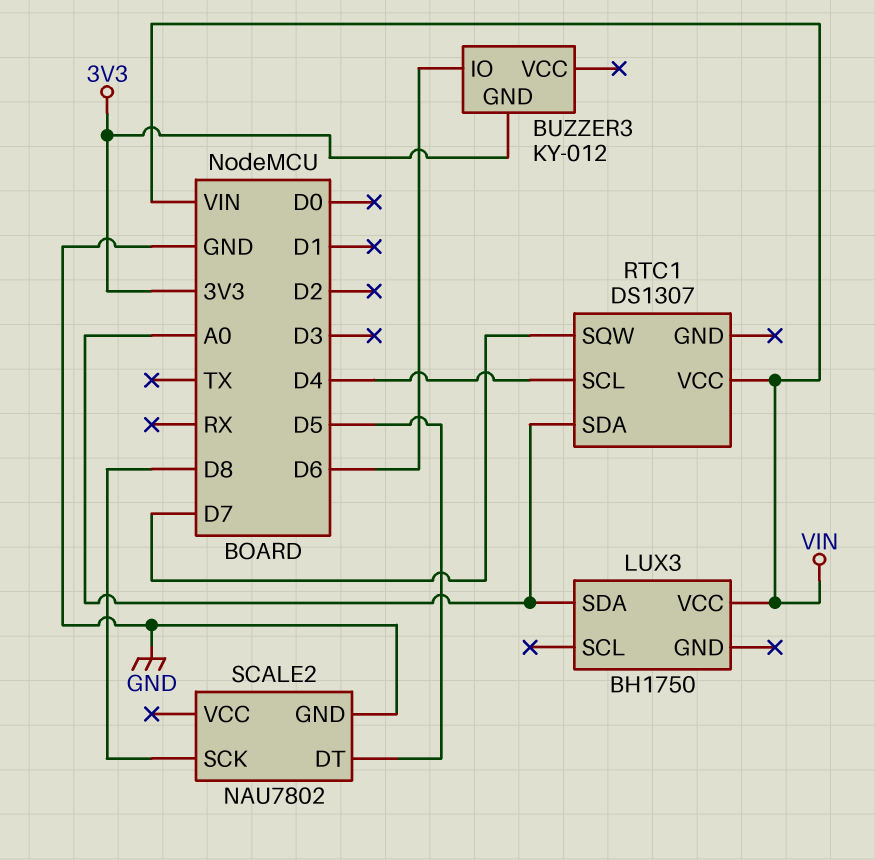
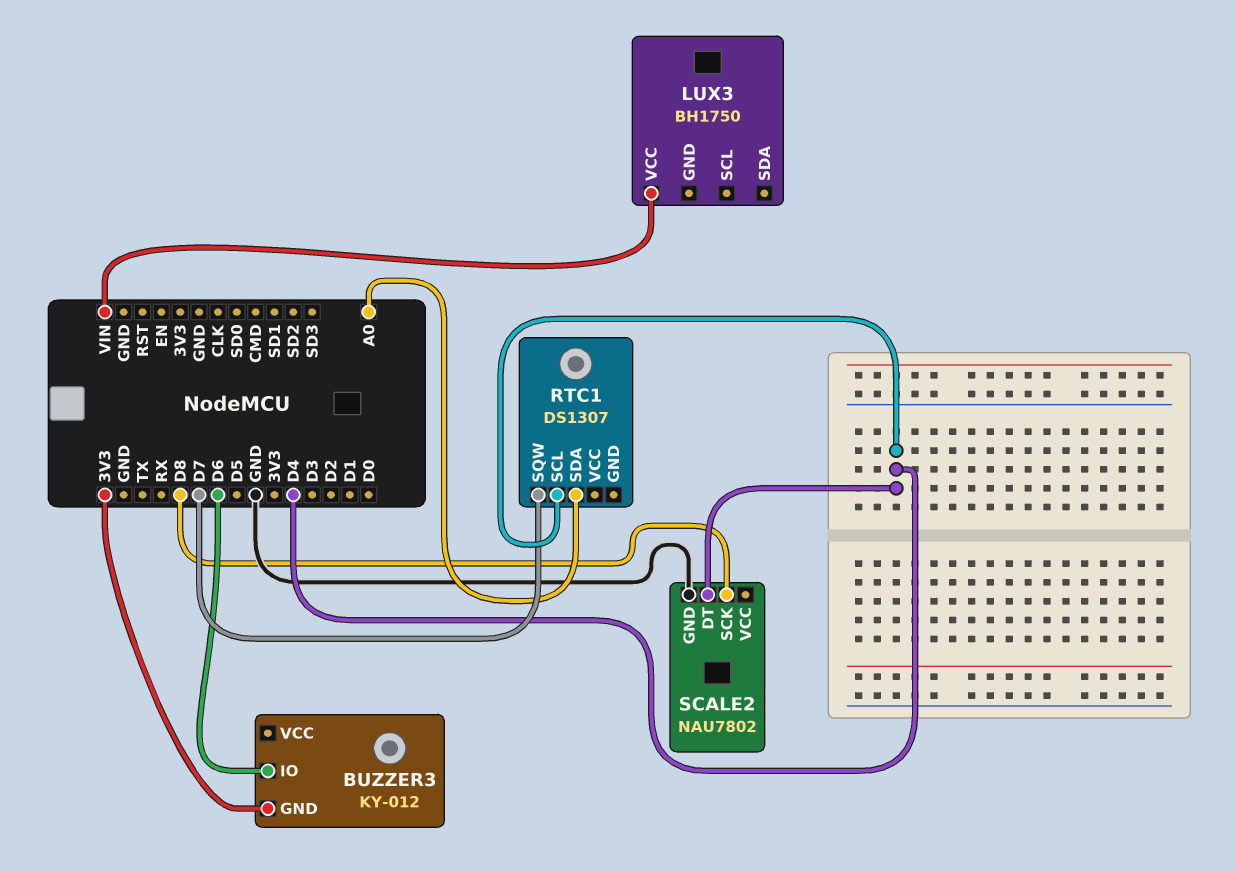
LUX3 pin SDA: A0 -> none
RTC1 pin VCC: VIN -> none
SCALE2 pin DT: D5 -> D4

